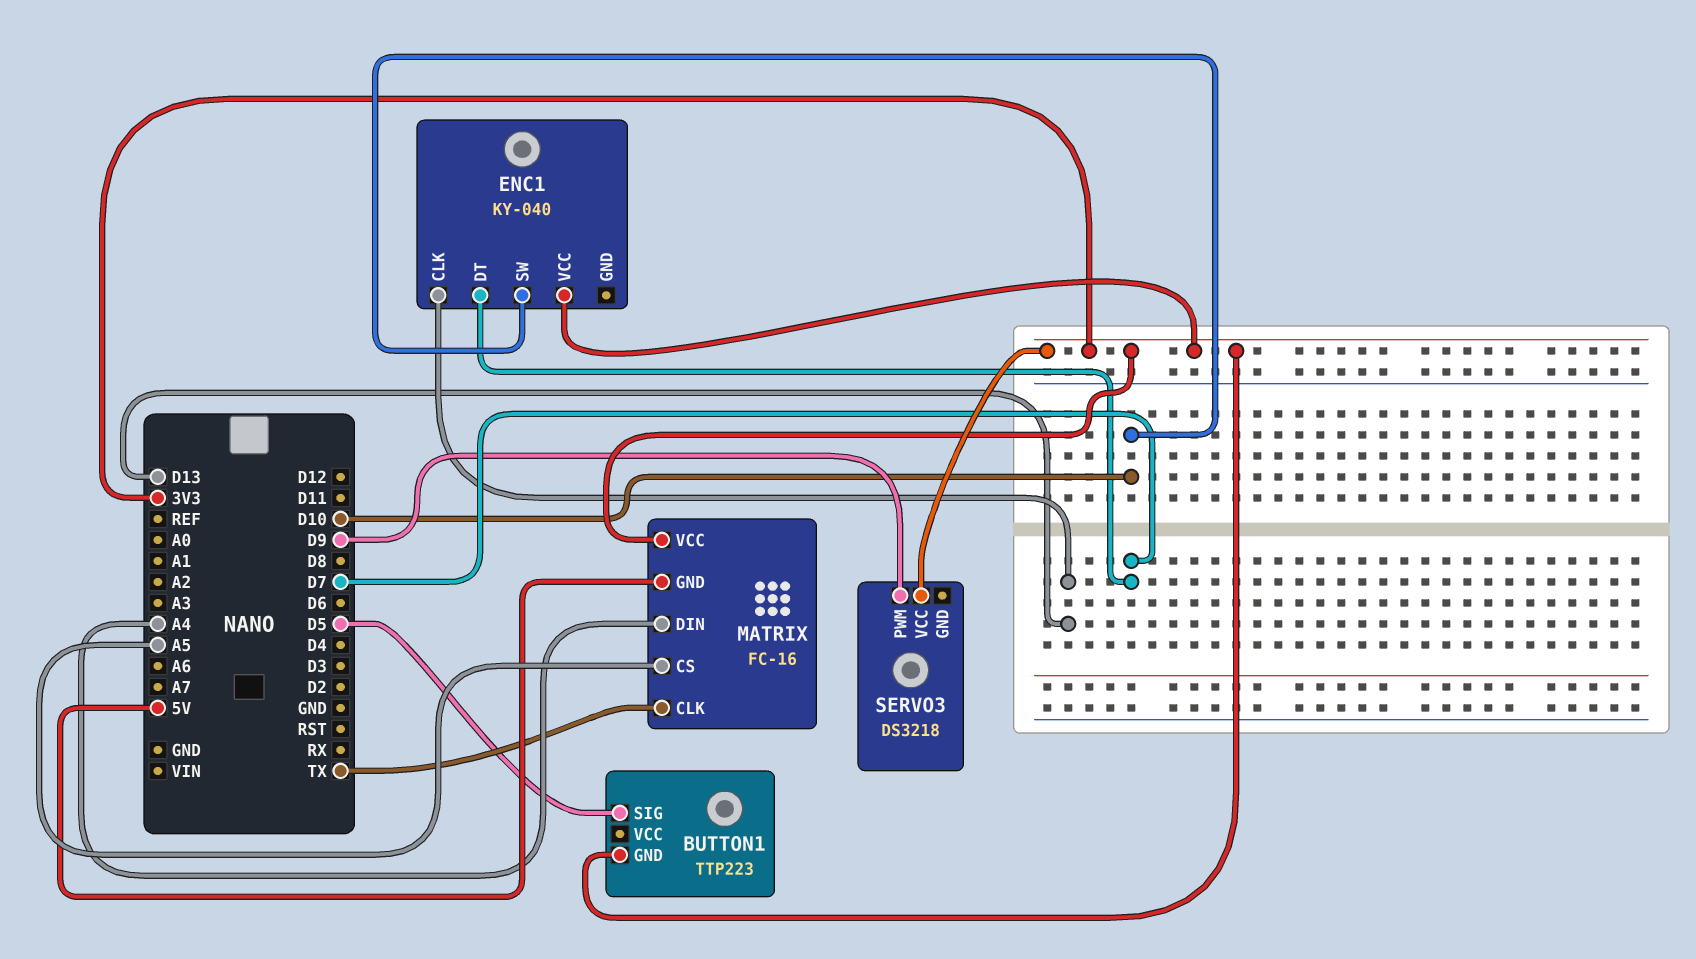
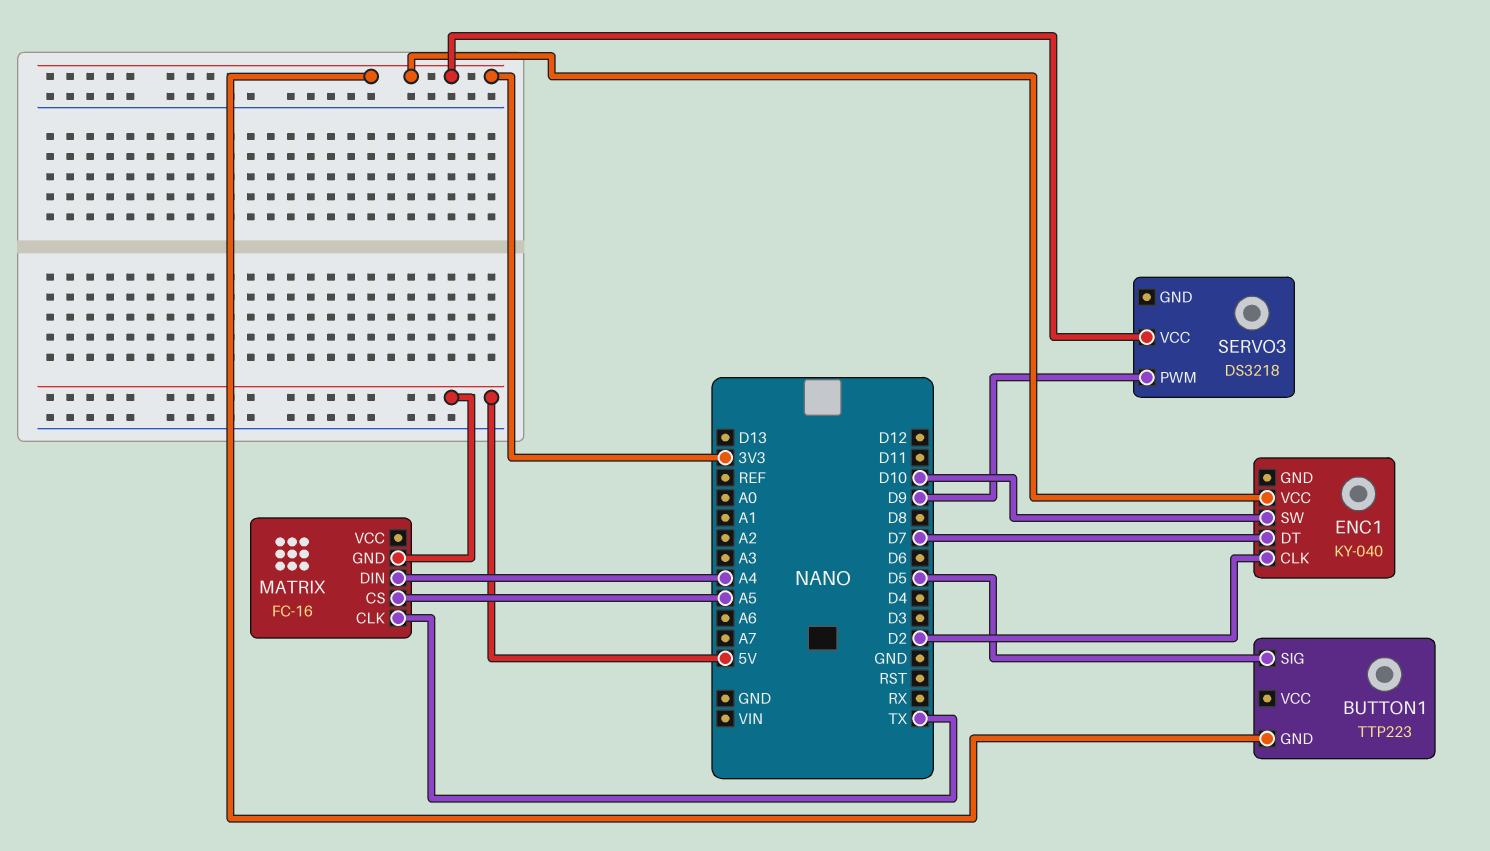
ENC1 pin CLK: D13 -> D2
MATRIX pin VCC: 3V3 -> none

